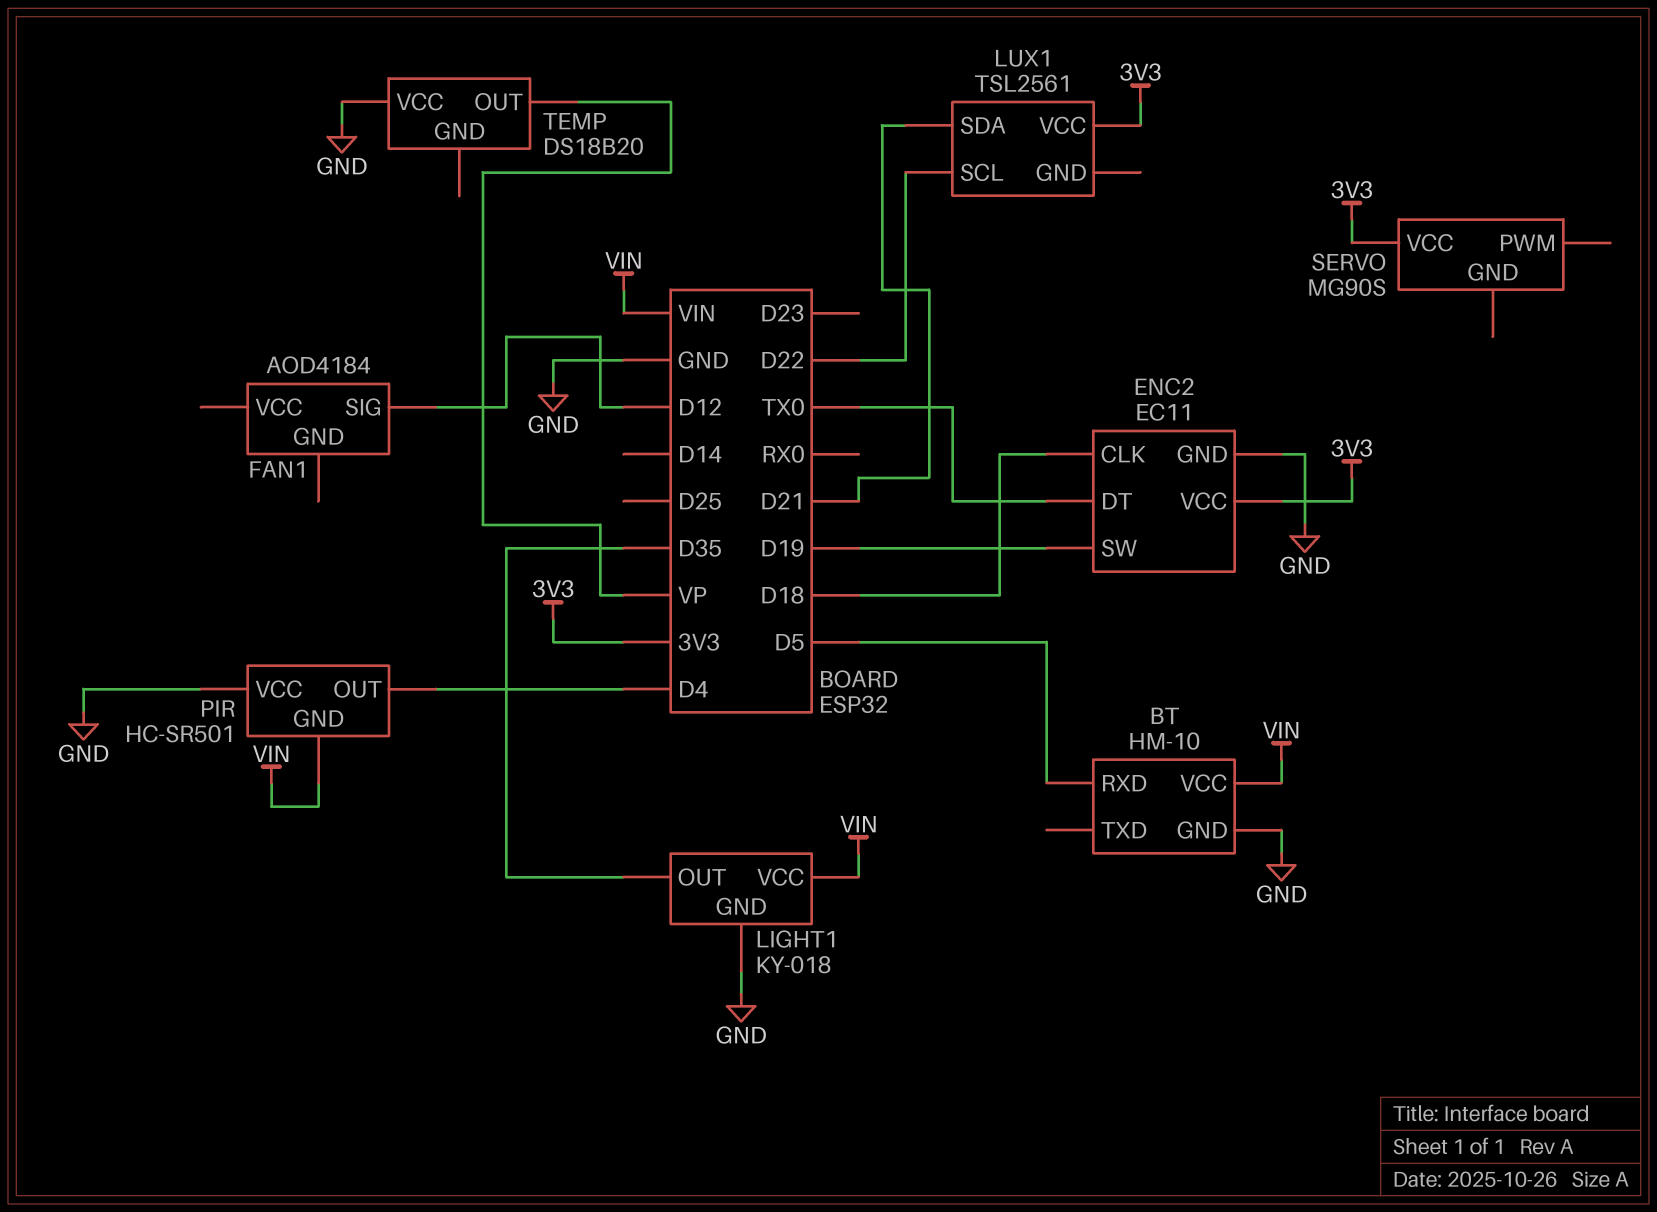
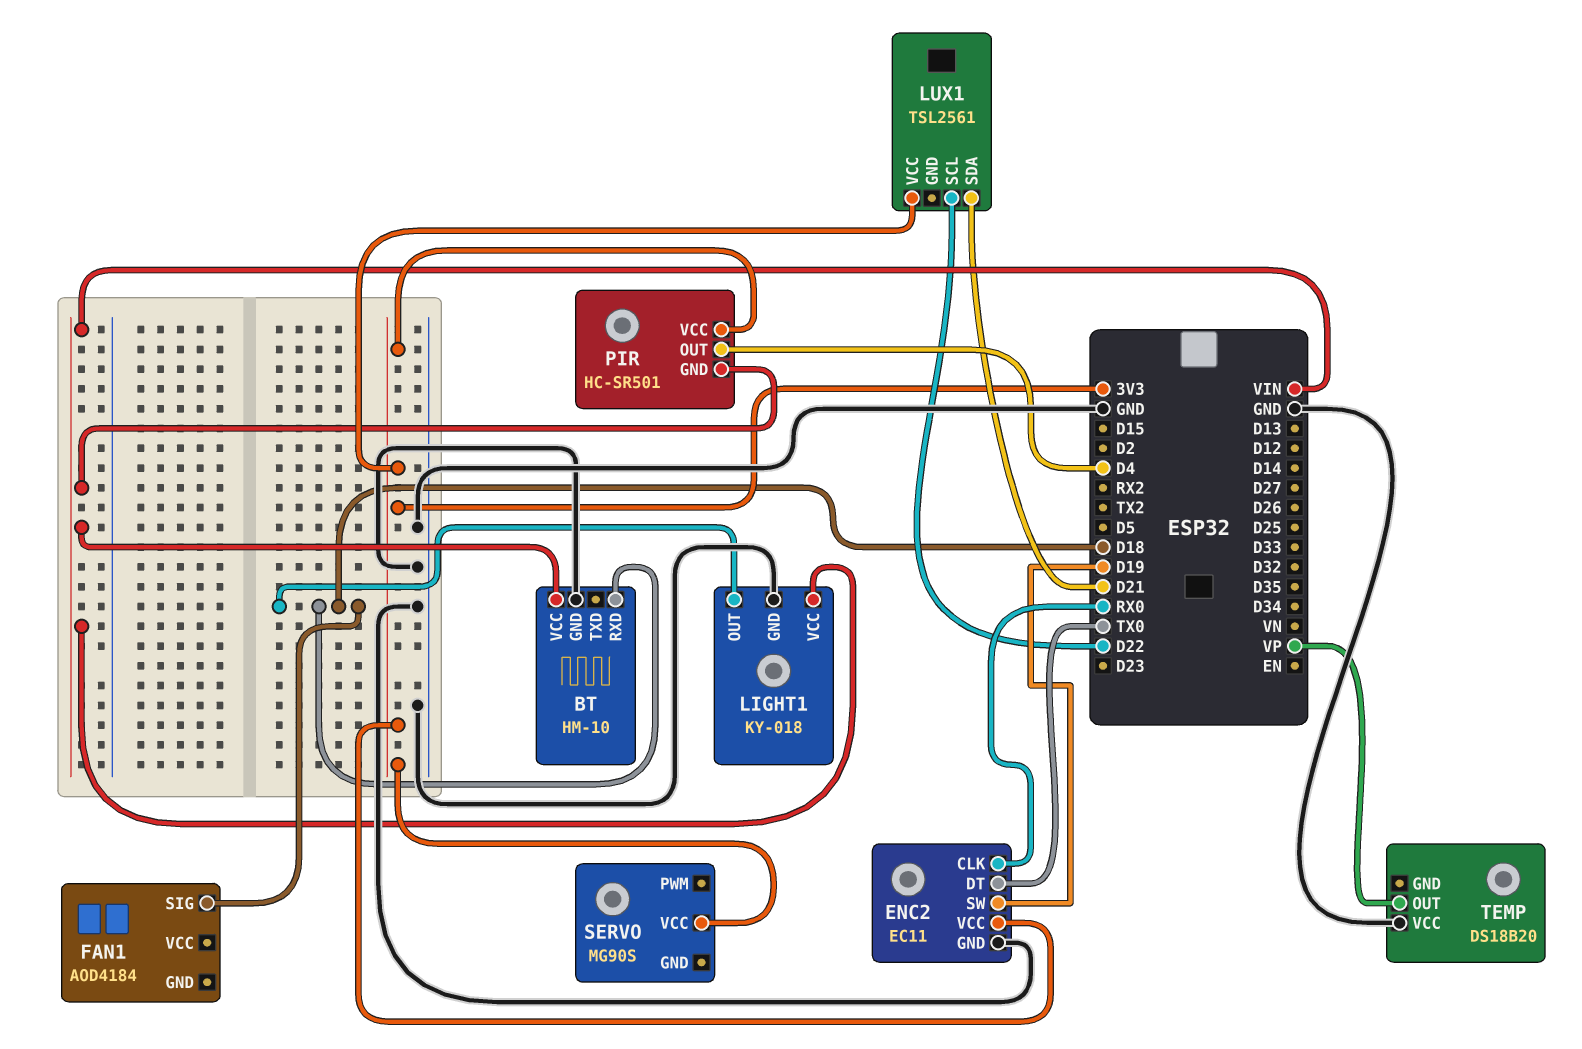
BT pin RXD: D5 -> D18
ENC2 pin CLK: D18 -> RX0
FAN1 pin SIG: D12 -> D18
LIGHT1 pin OUT: D35 -> D18
PIR pin VCC: GND -> 3V3

